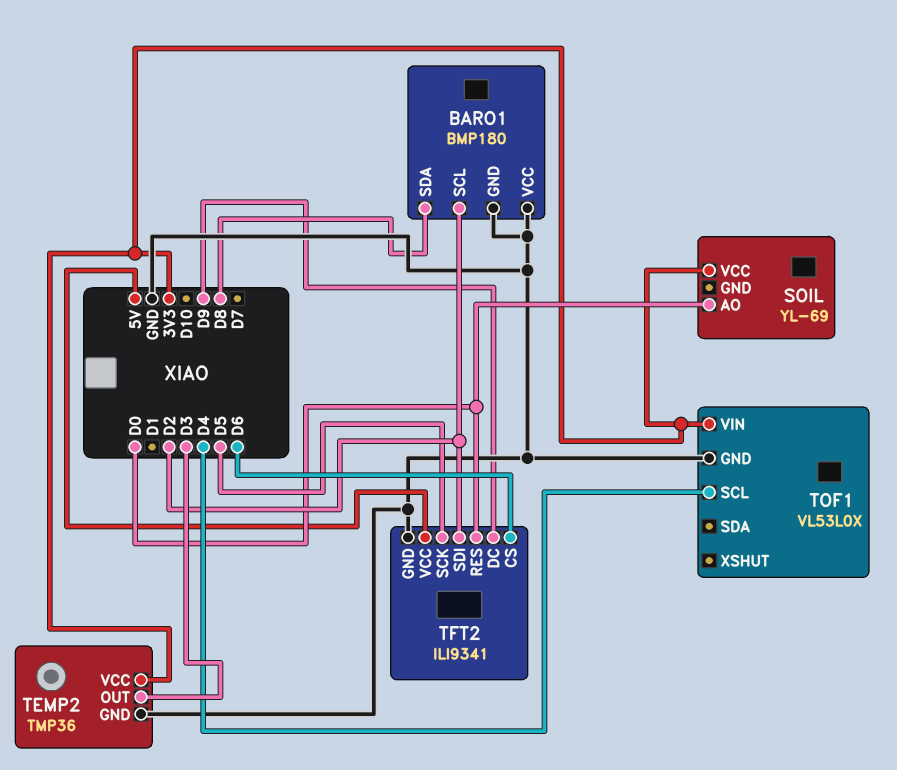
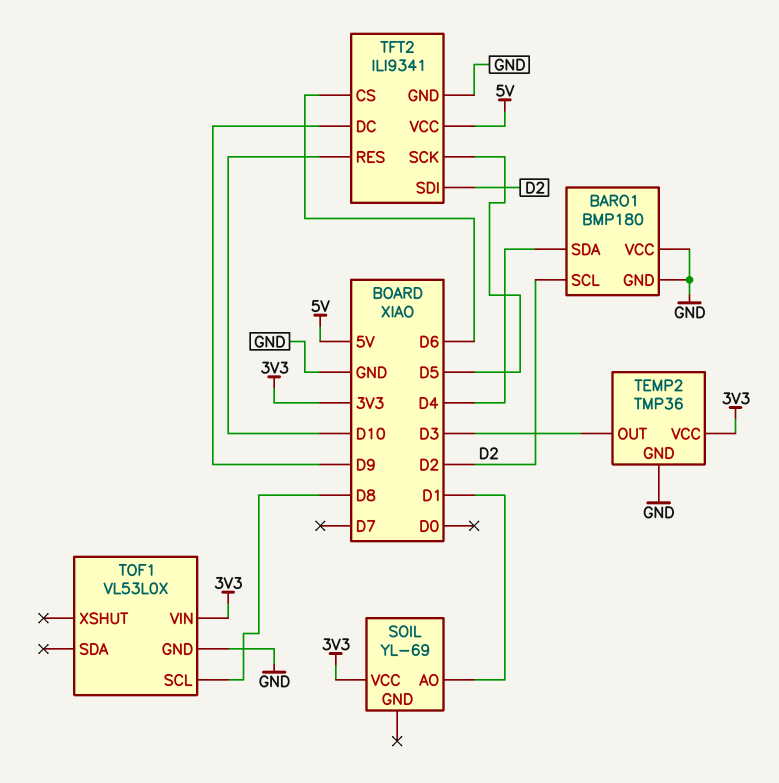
BARO1 pin SDA: D8 -> D4
SOIL pin AO: D0 -> D1
TFT2 pin RES: D0 -> D10
TOF1 pin SCL: D4 -> D8

